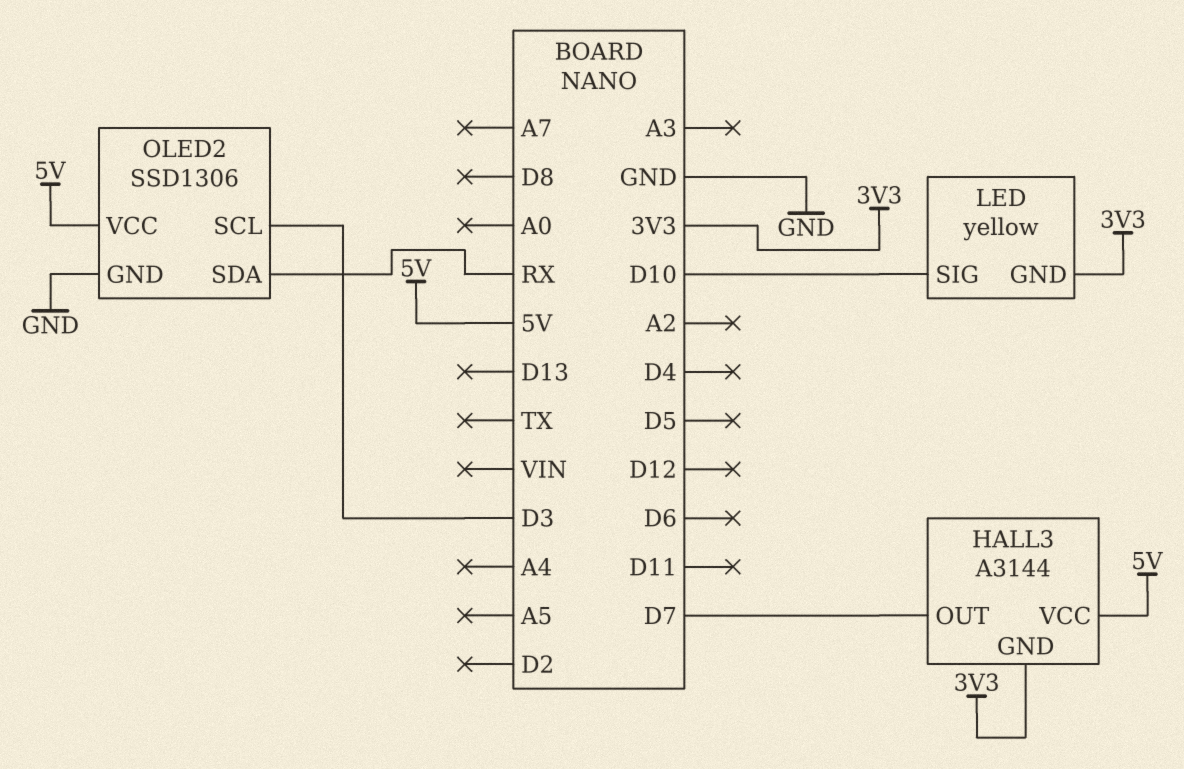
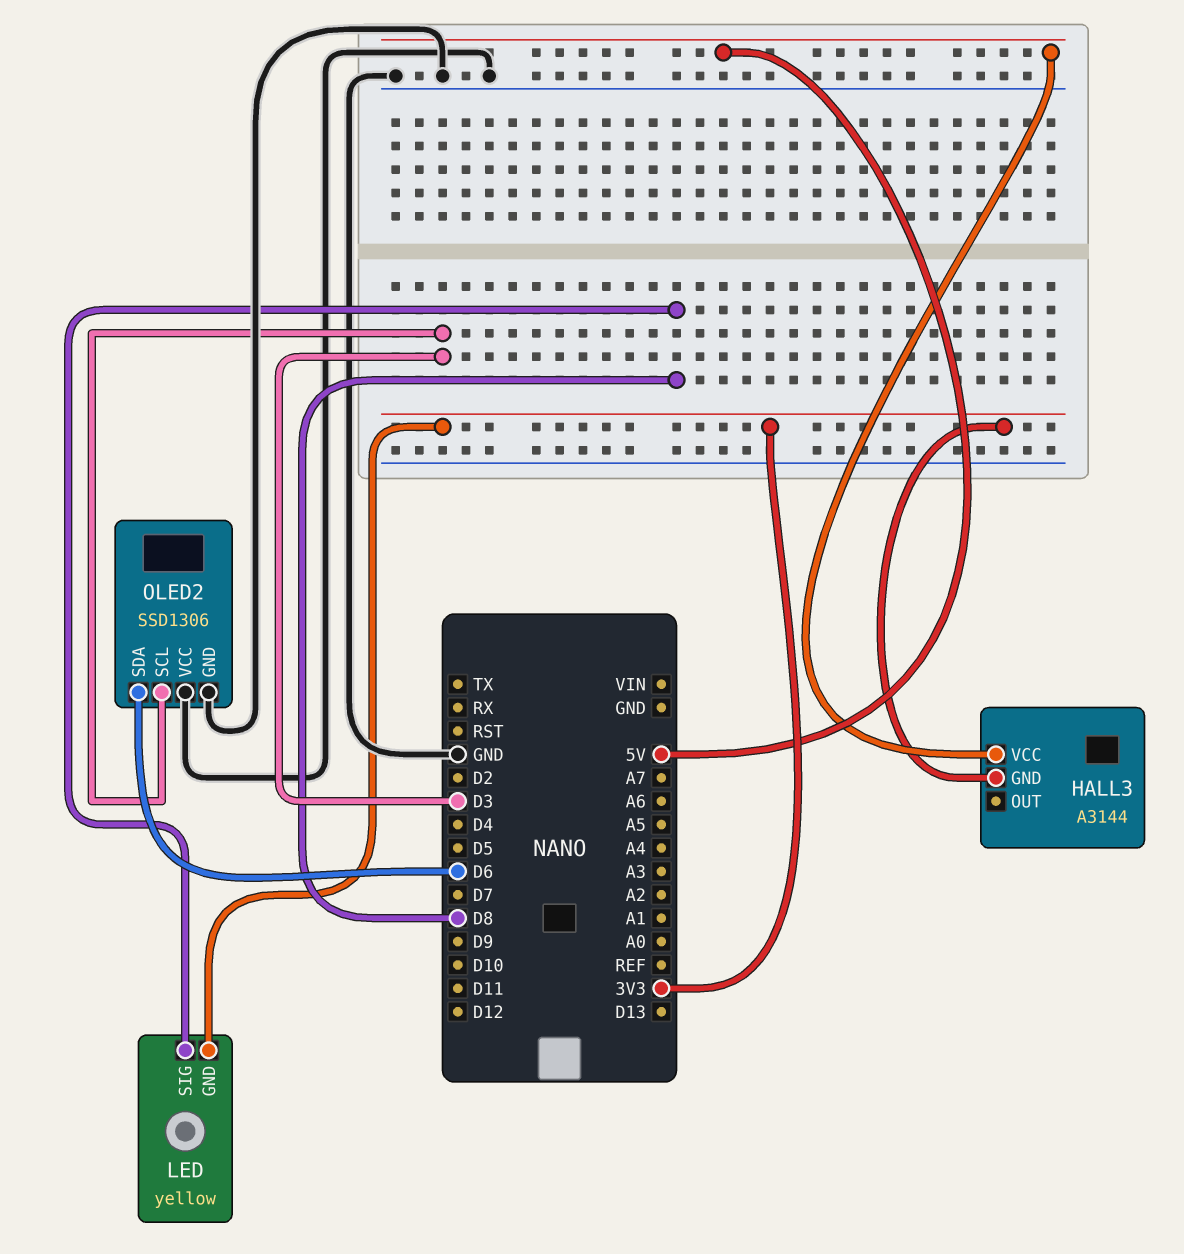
HALL3 pin OUT: D7 -> none
LED pin SIG: D10 -> D8
OLED2 pin SDA: RX -> D6
OLED2 pin VCC: 5V -> GND

